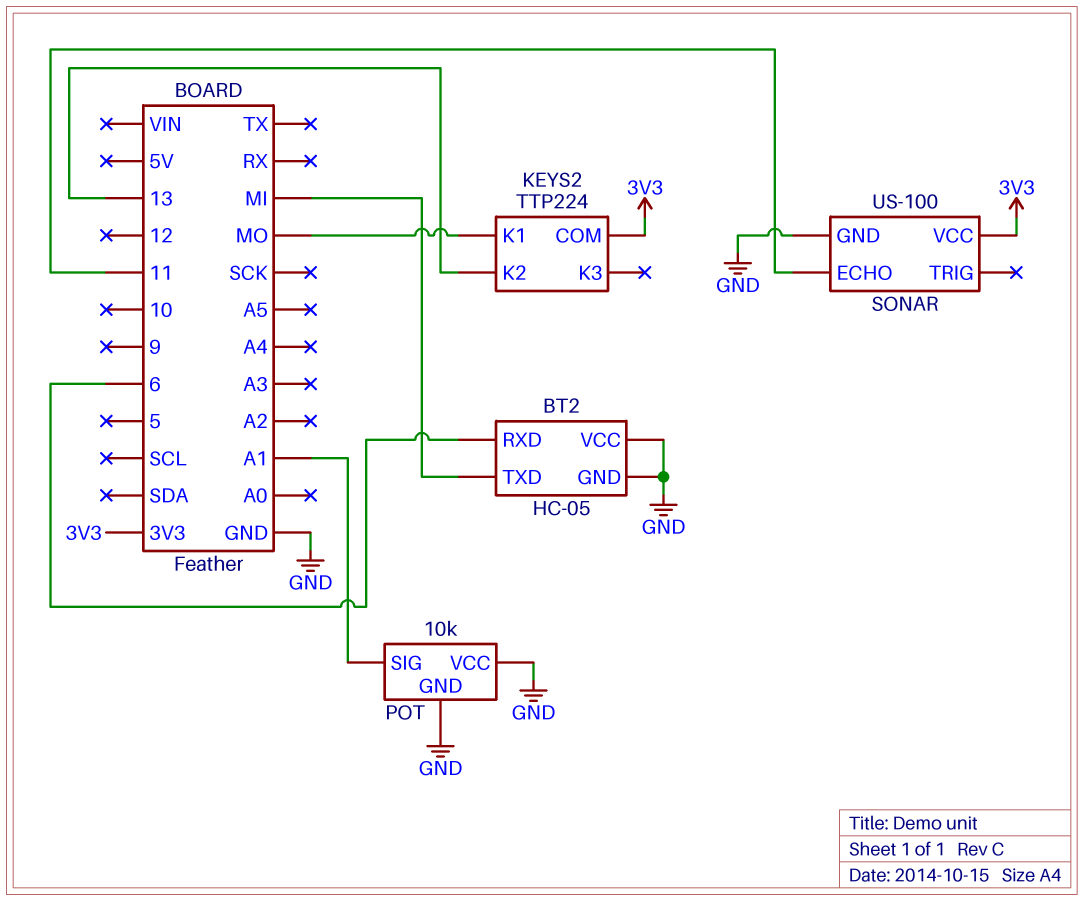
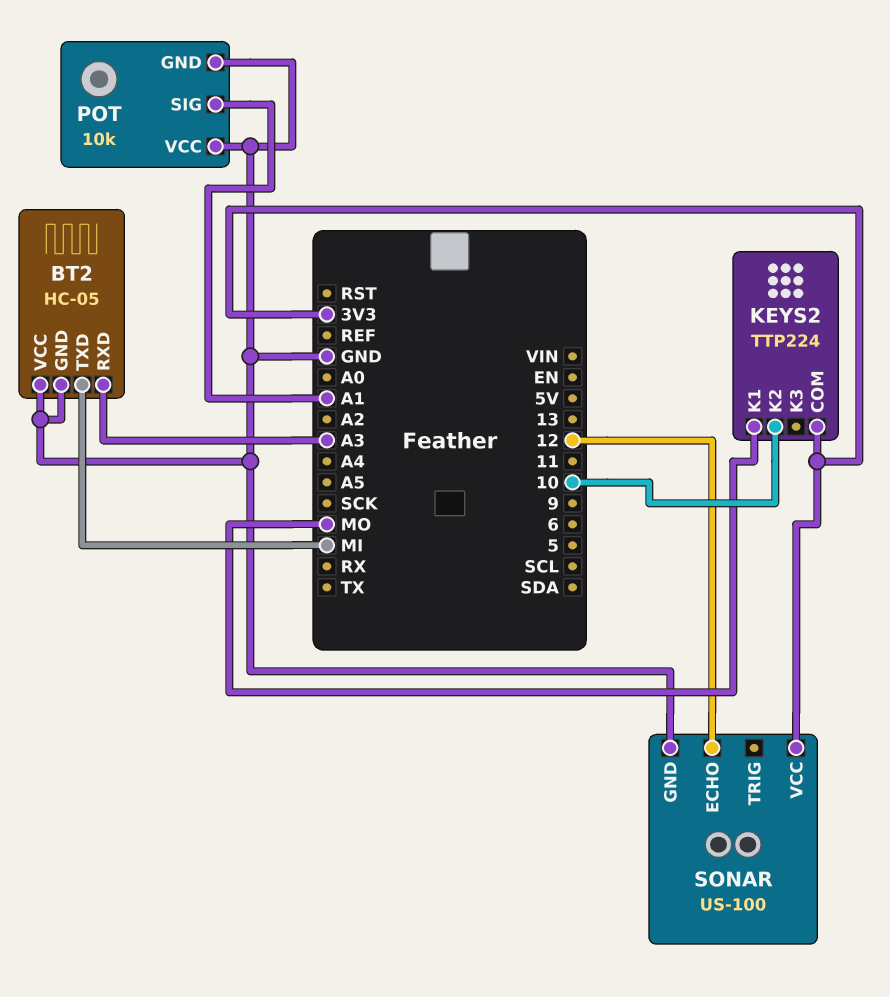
BT2 pin RXD: 6 -> A3
KEYS2 pin K2: 13 -> 10
SONAR pin ECHO: 11 -> 12

